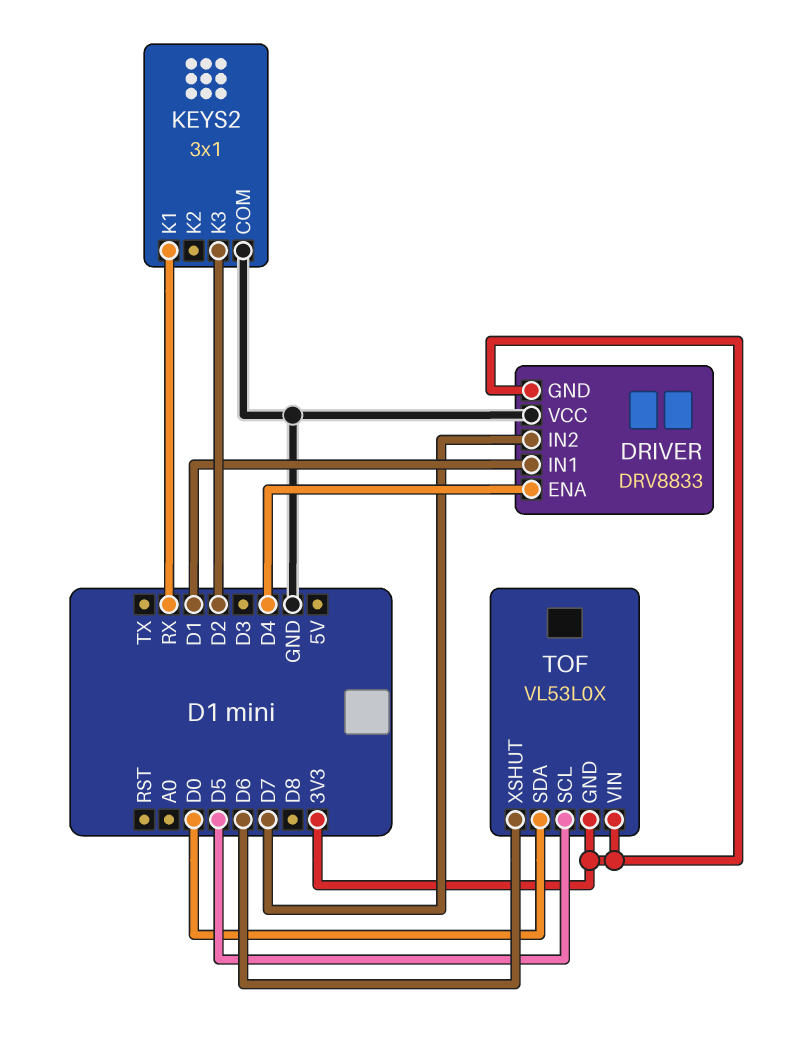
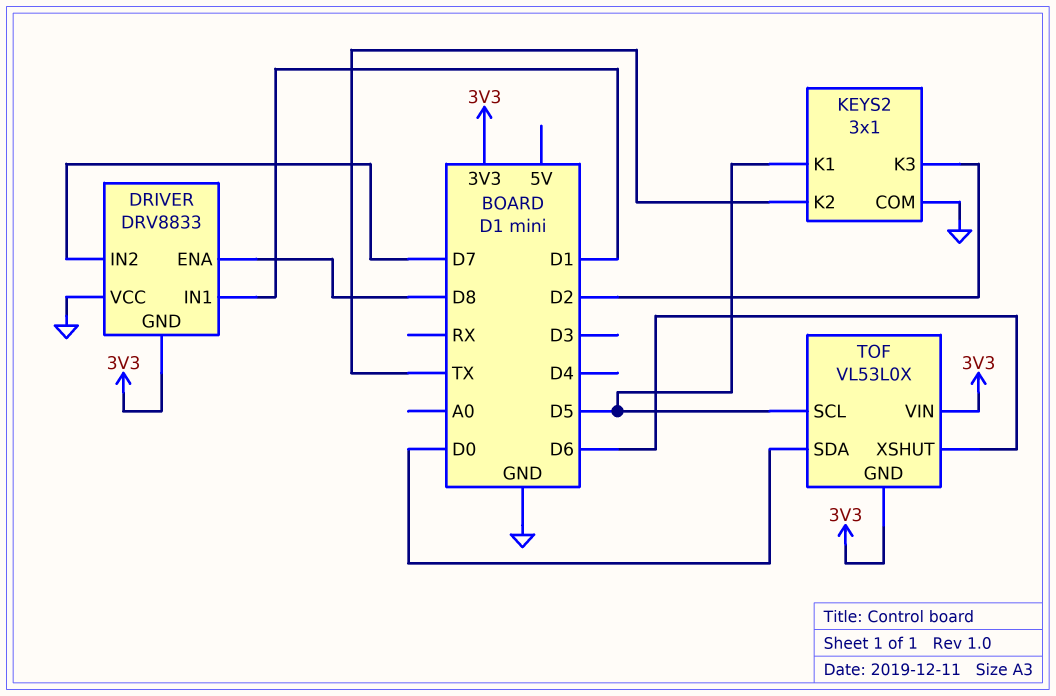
DRIVER pin ENA: D4 -> D8
KEYS2 pin K1: RX -> D5
KEYS2 pin K2: none -> TX

